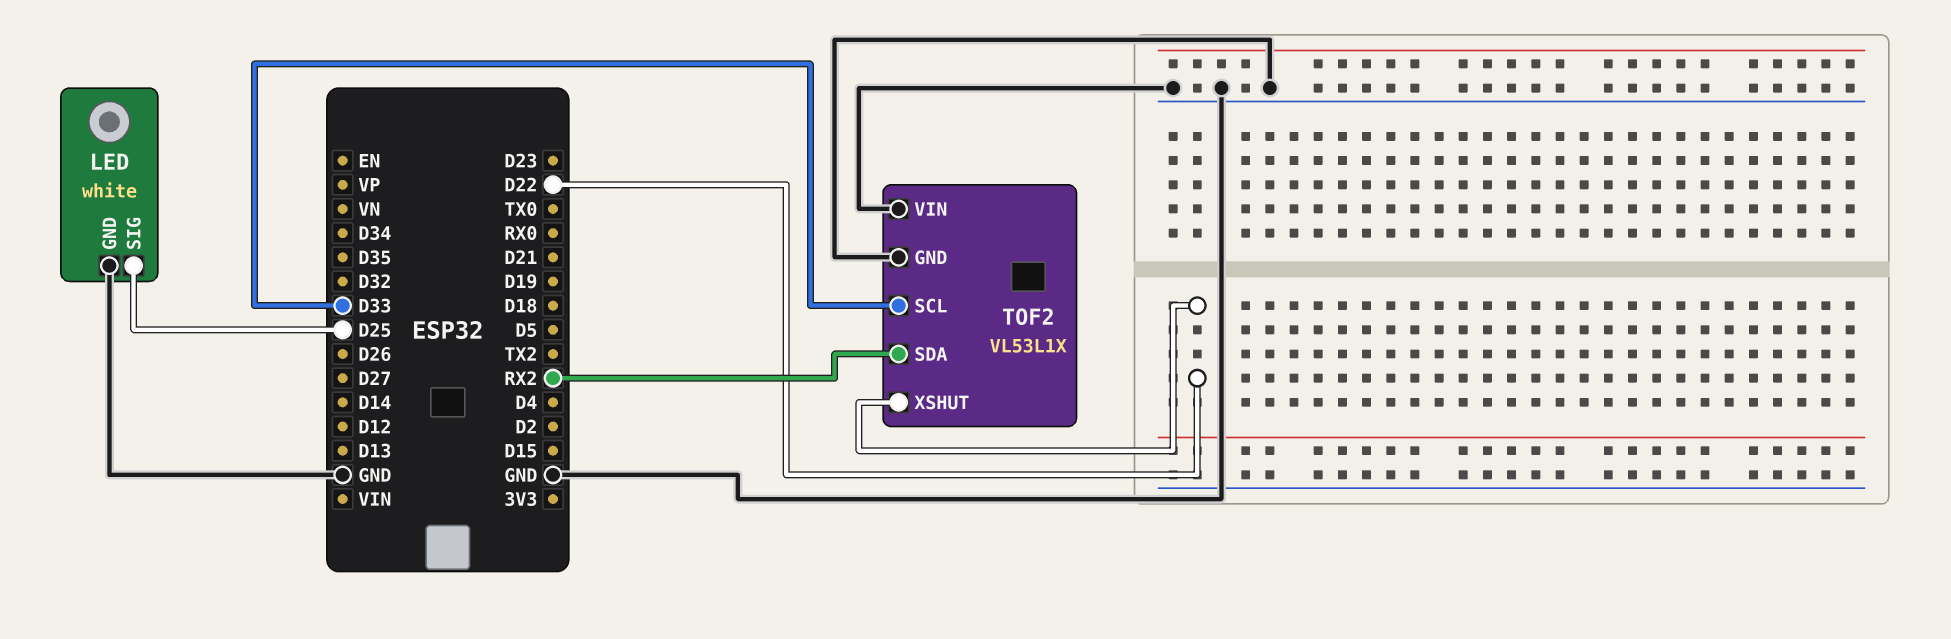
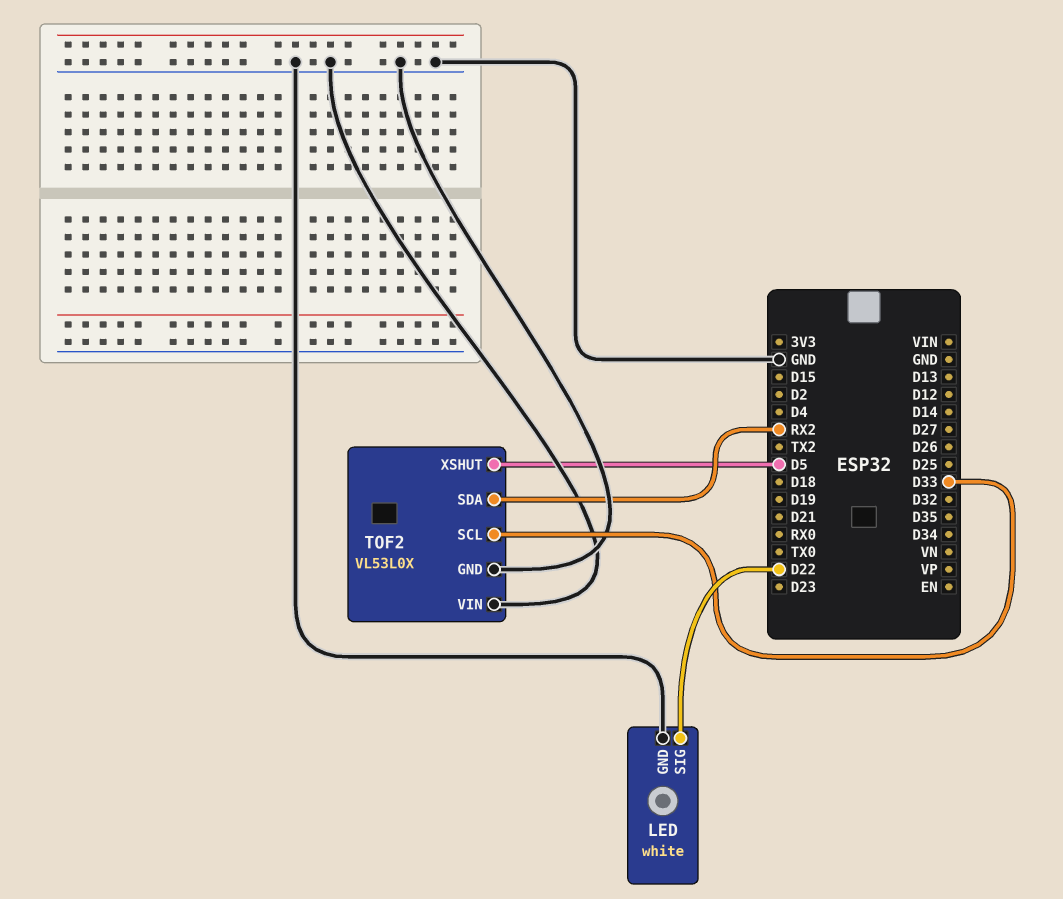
LED pin SIG: D25 -> D22
TOF2: VL53L1X -> VL53L0X
TOF2 pin XSHUT: D22 -> D5

